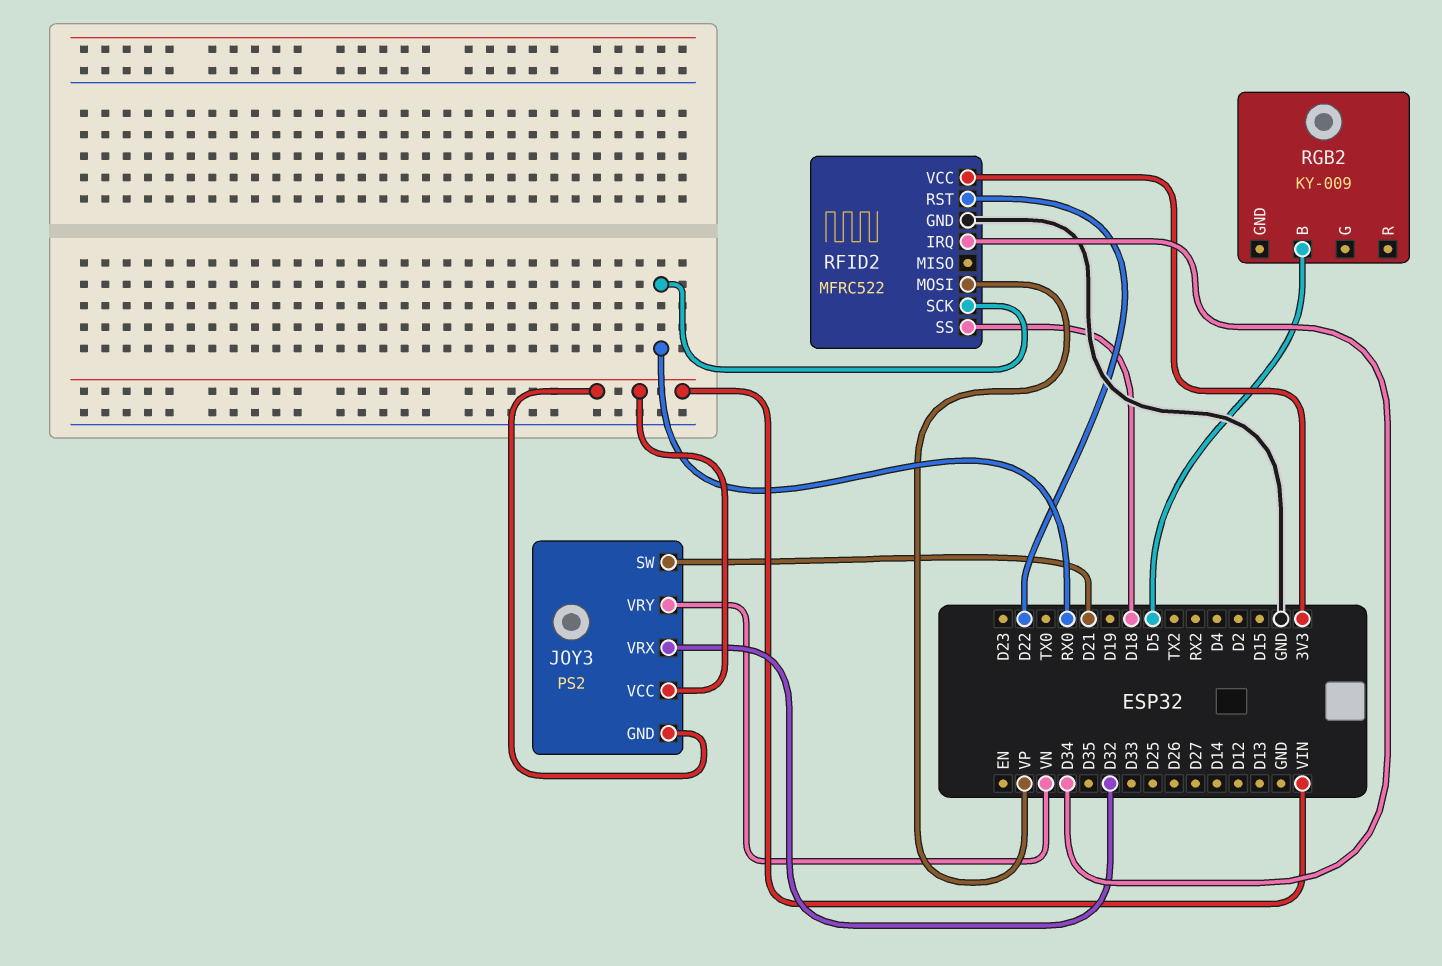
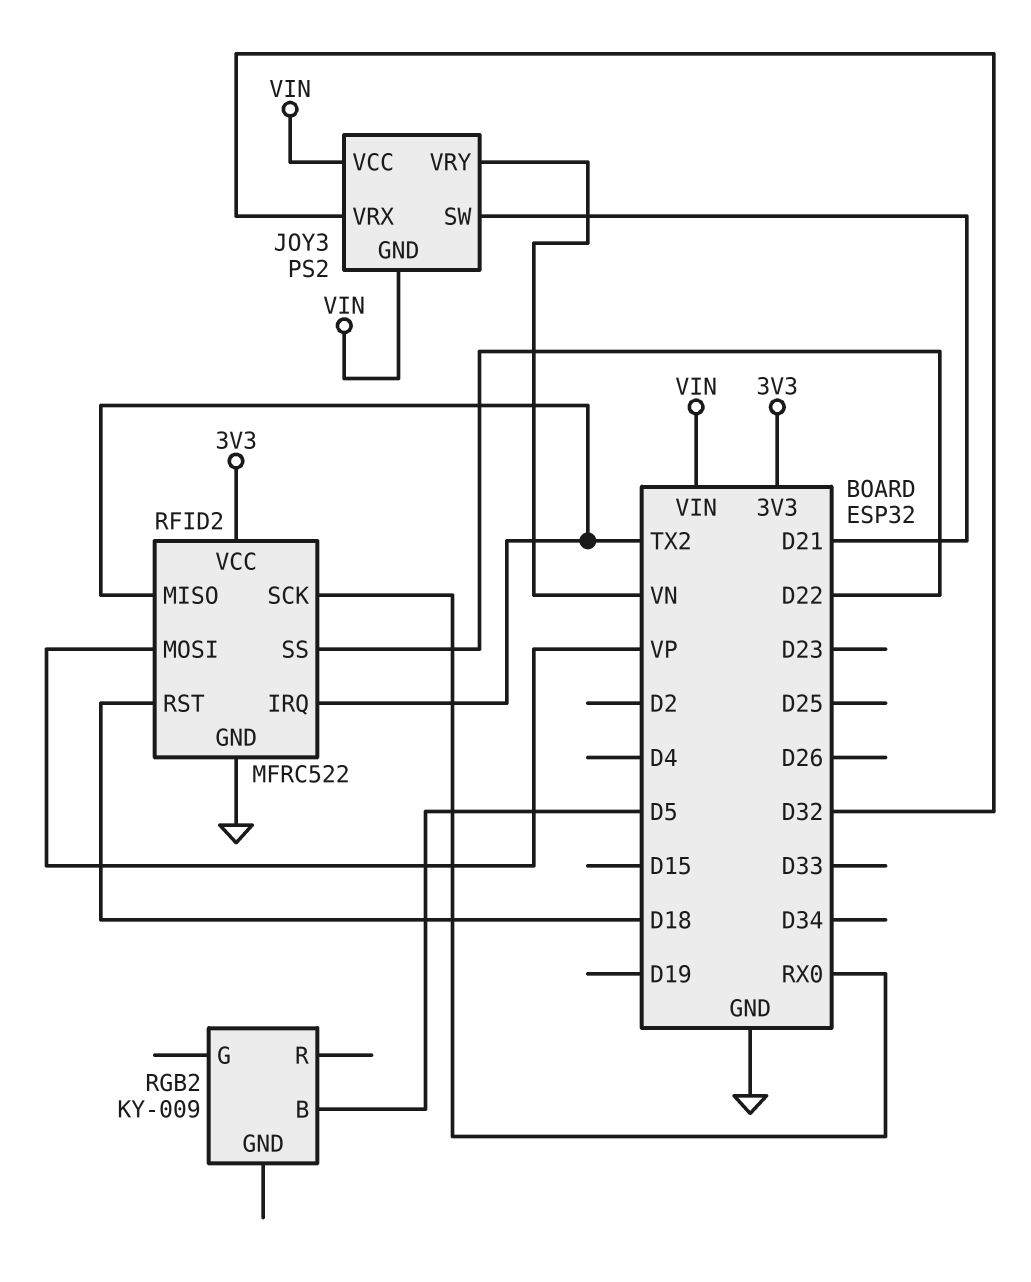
RFID2 pin IRQ: D34 -> TX2
RFID2 pin MISO: none -> TX2
RFID2 pin RST: D22 -> D18
RFID2 pin SS: D18 -> D22

